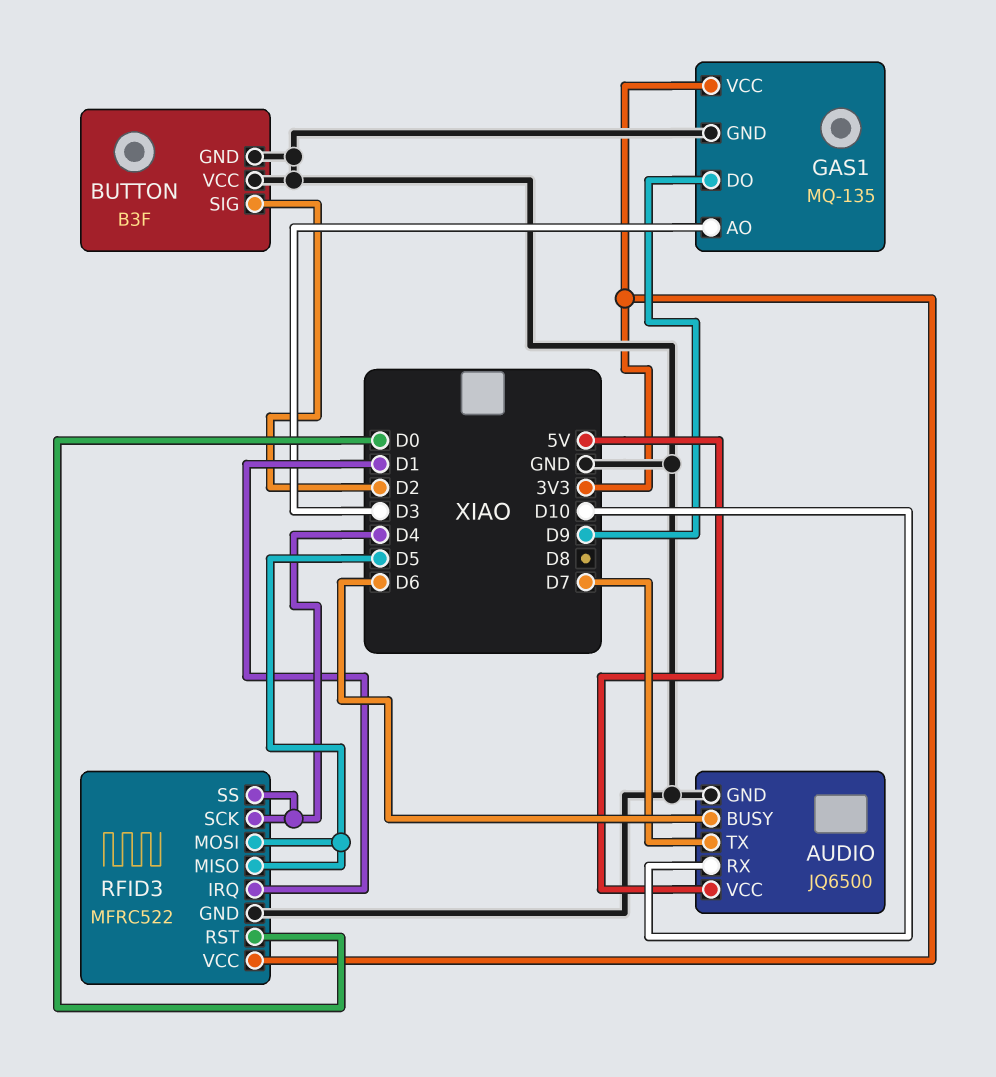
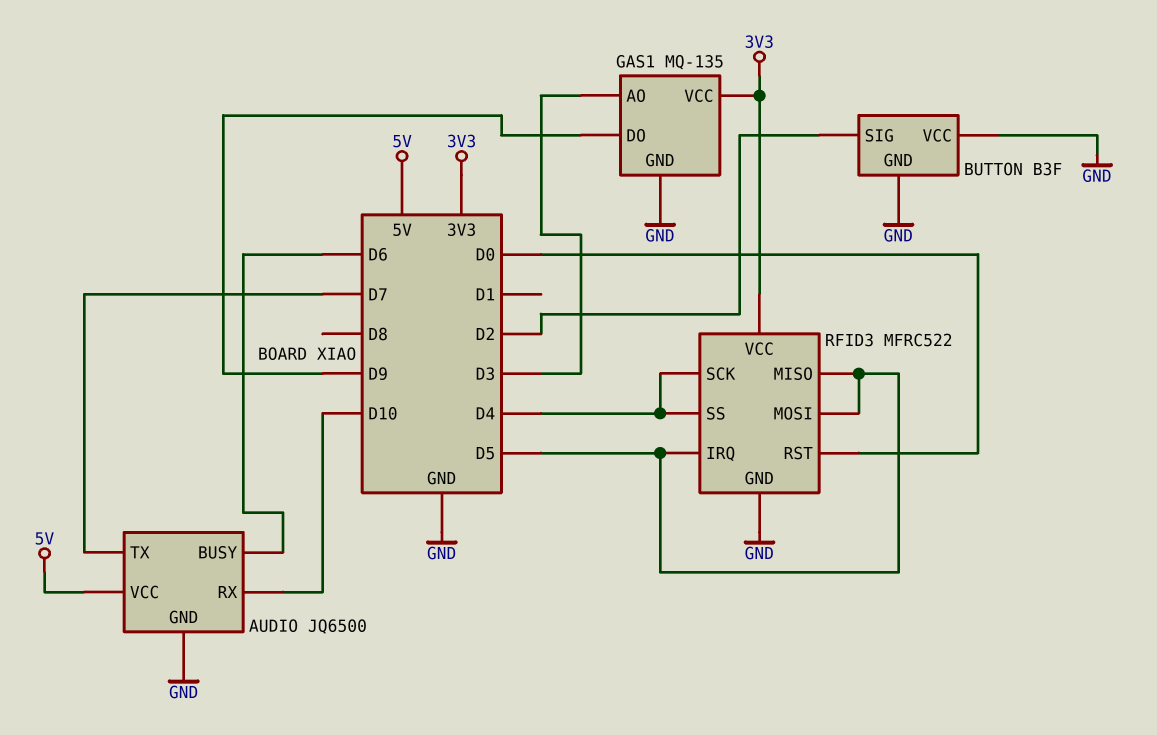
RFID3 pin IRQ: D1 -> D5

